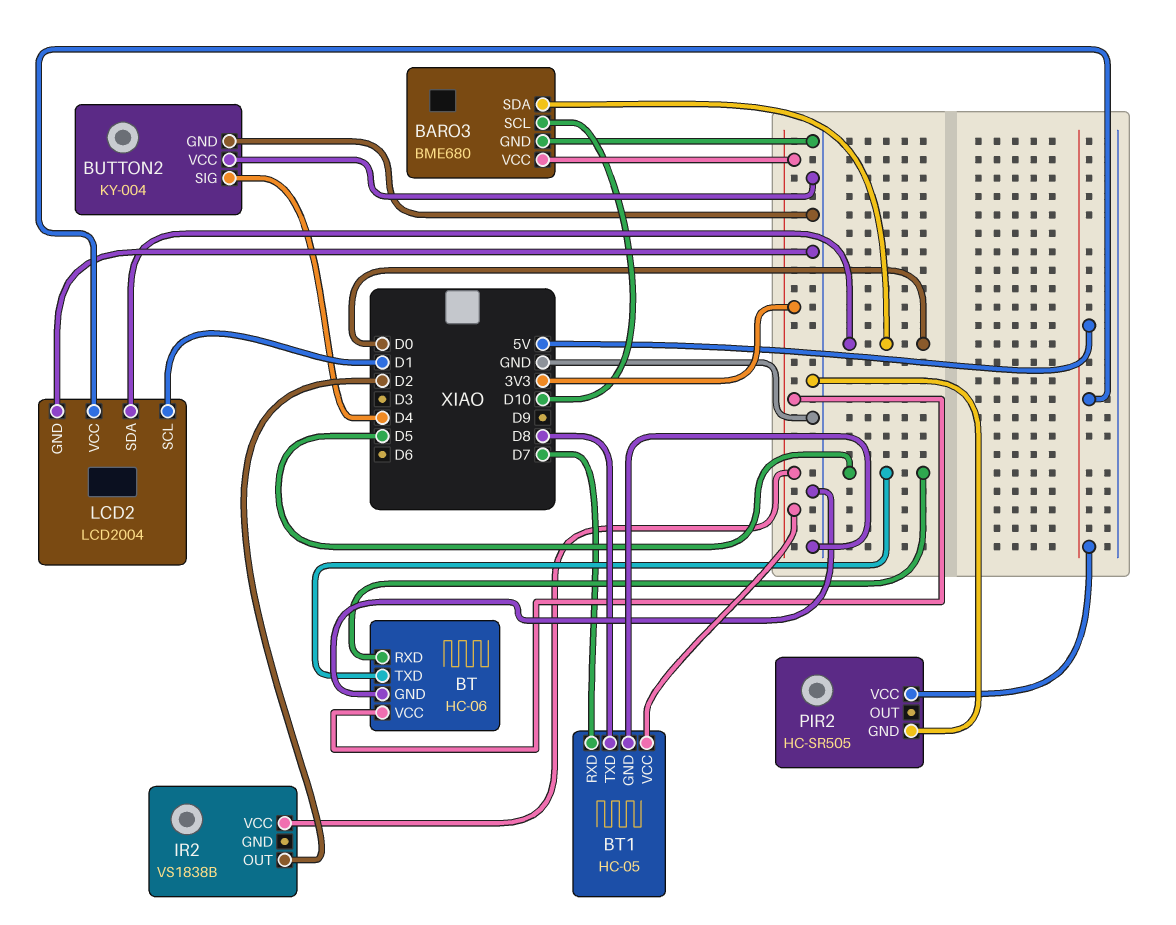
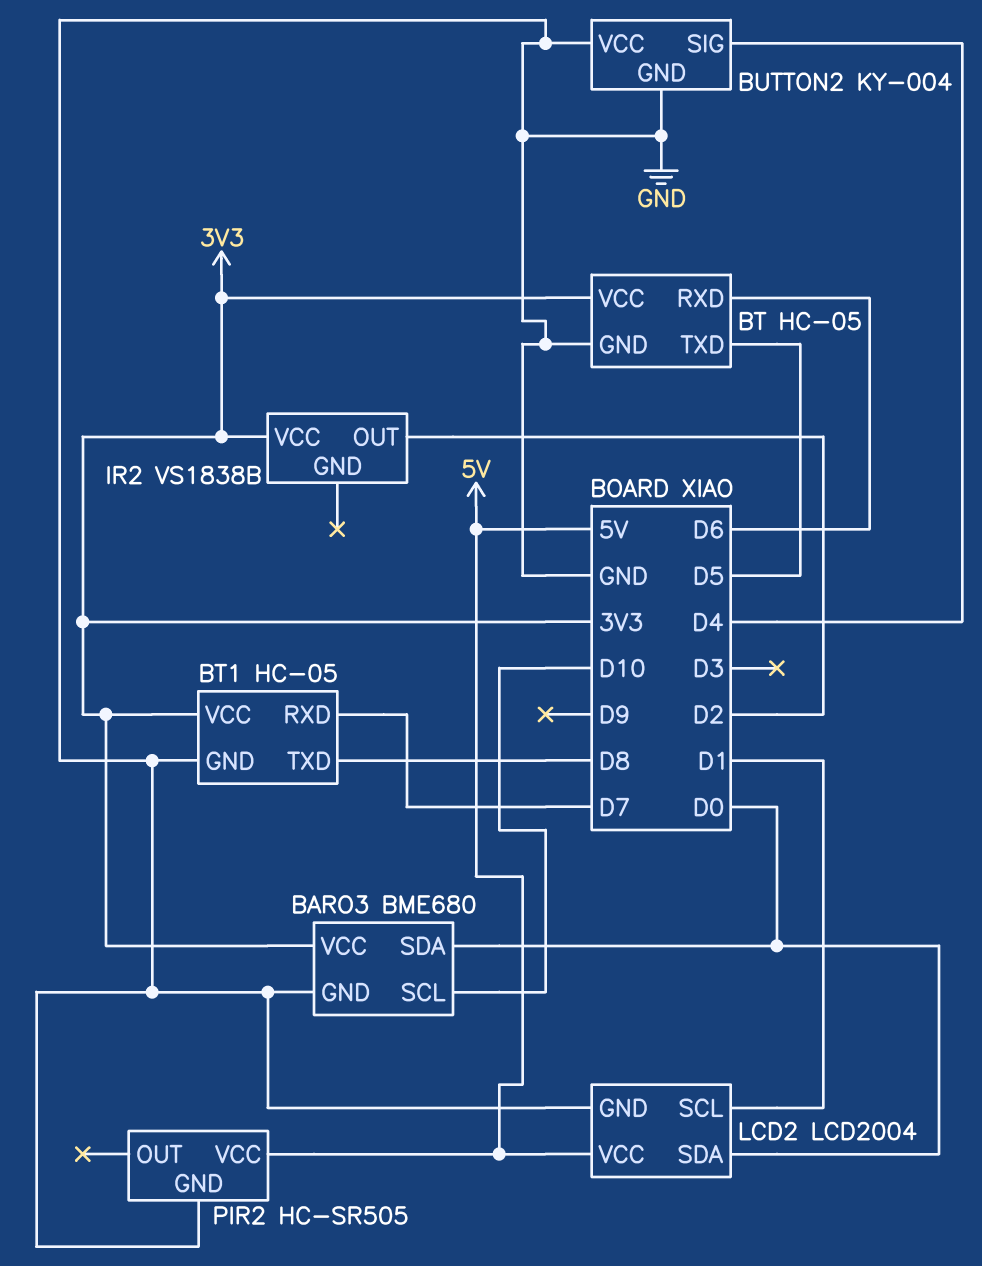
BT: HC-06 -> HC-05
BT pin RXD: D5 -> D6

